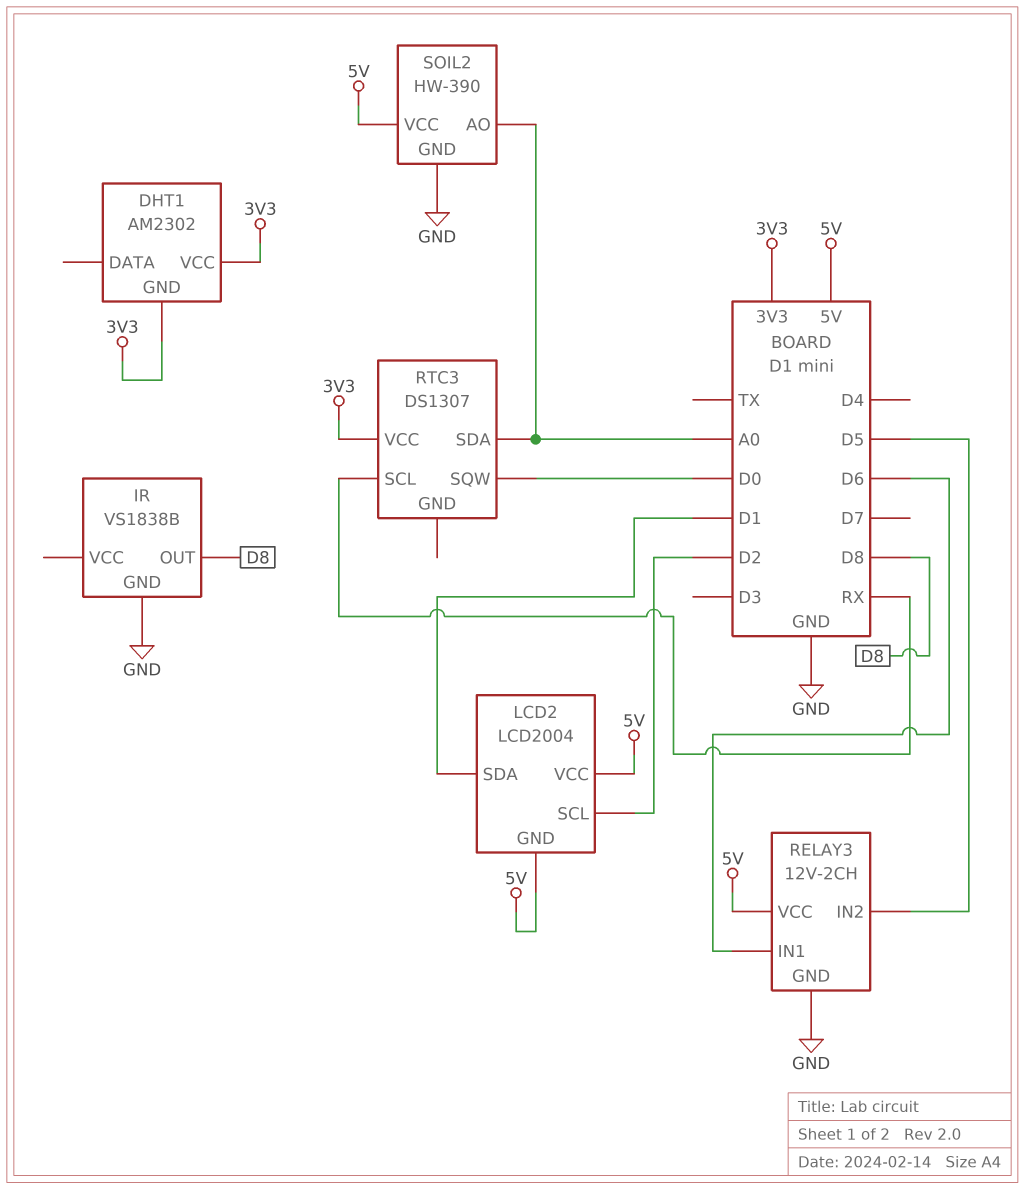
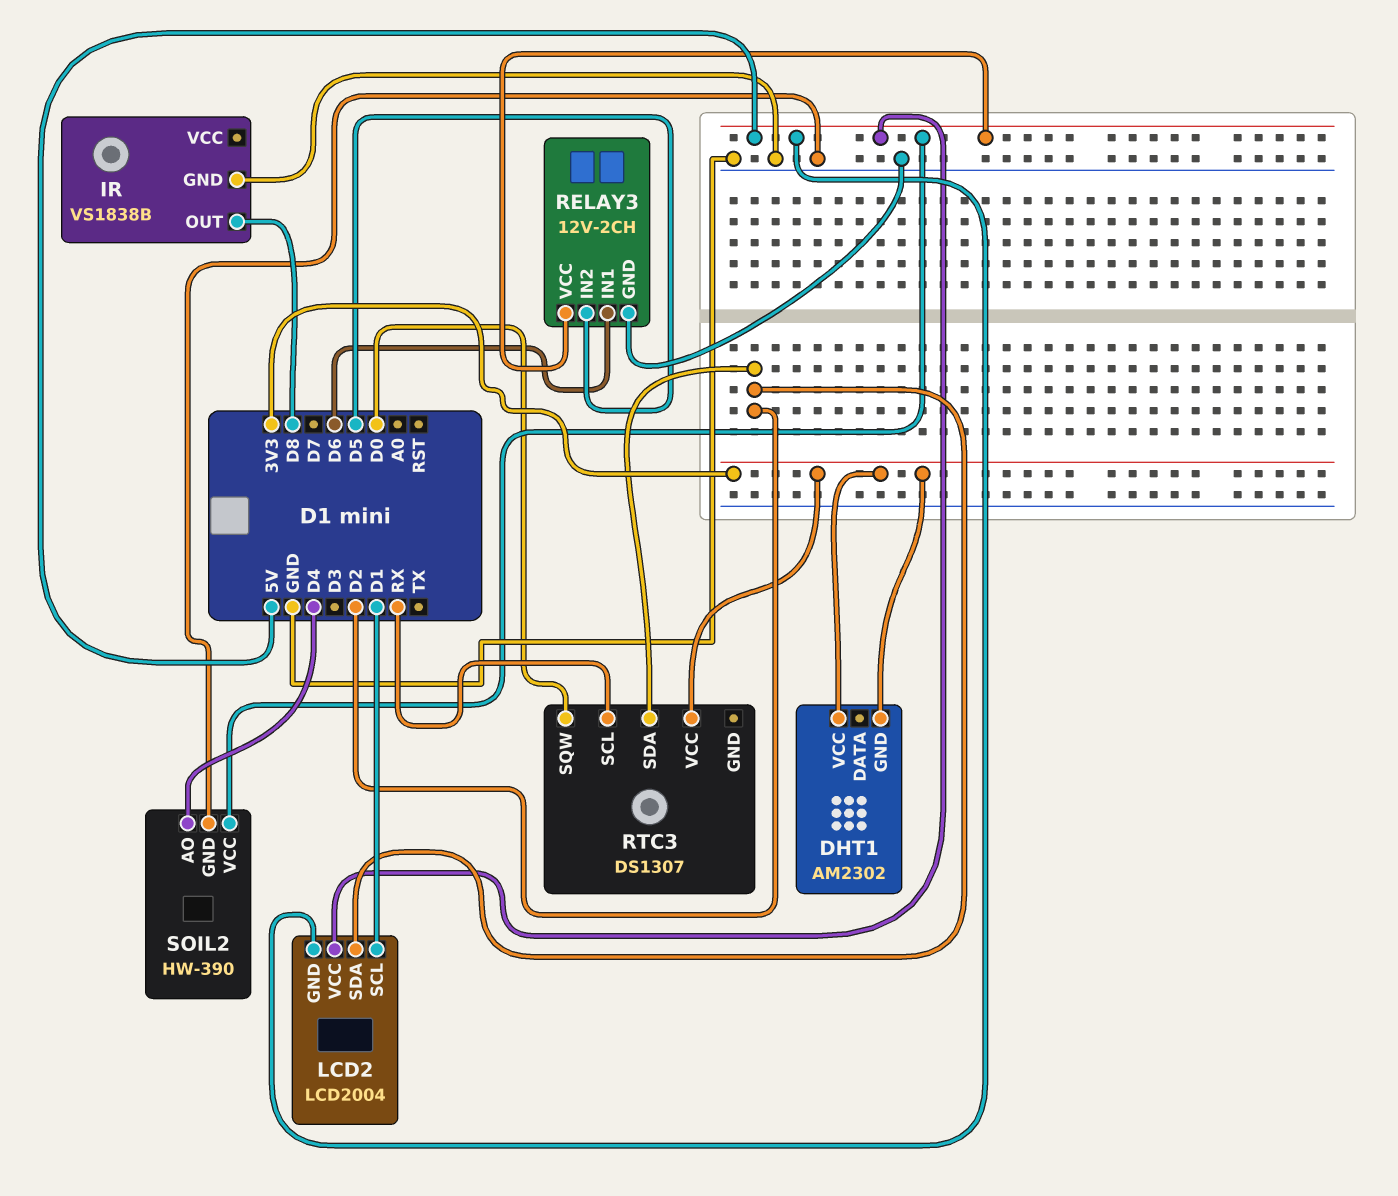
LCD2 pin SCL: D2 -> D1
LCD2 pin SDA: D1 -> D2
RTC3 pin SDA: A0 -> D2
SOIL2 pin AO: A0 -> D4

